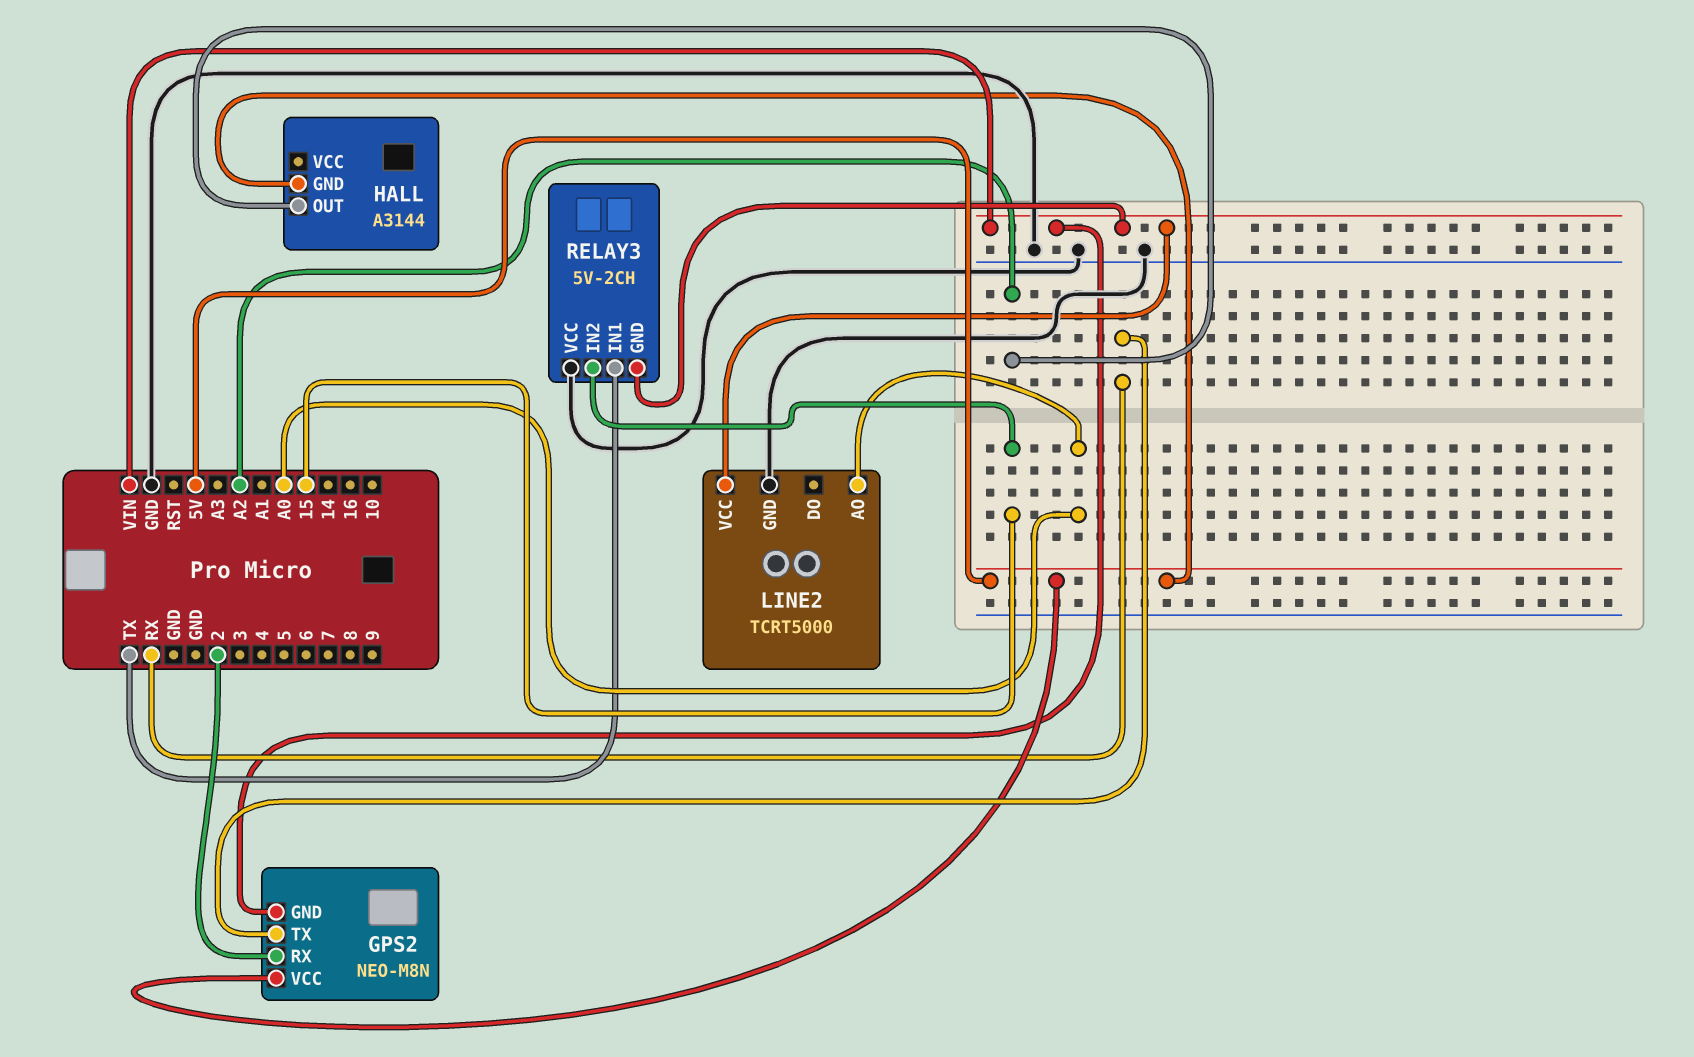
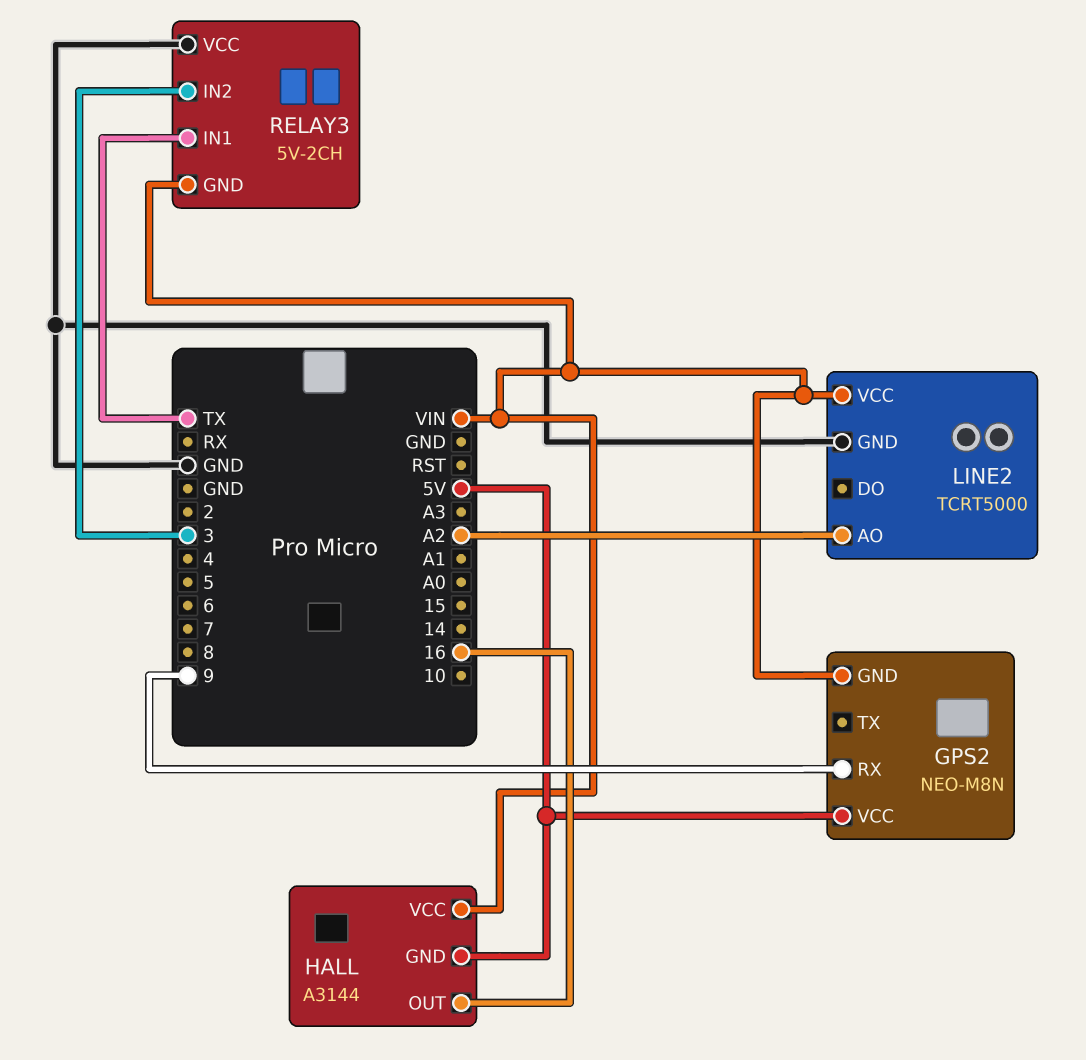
GPS2 pin RX: 2 -> 9
GPS2 pin TX: RX -> none
HALL pin OUT: A2 -> 16
HALL pin VCC: none -> VIN
LINE2 pin AO: A0 -> A2
RELAY3 pin IN2: 15 -> 3

